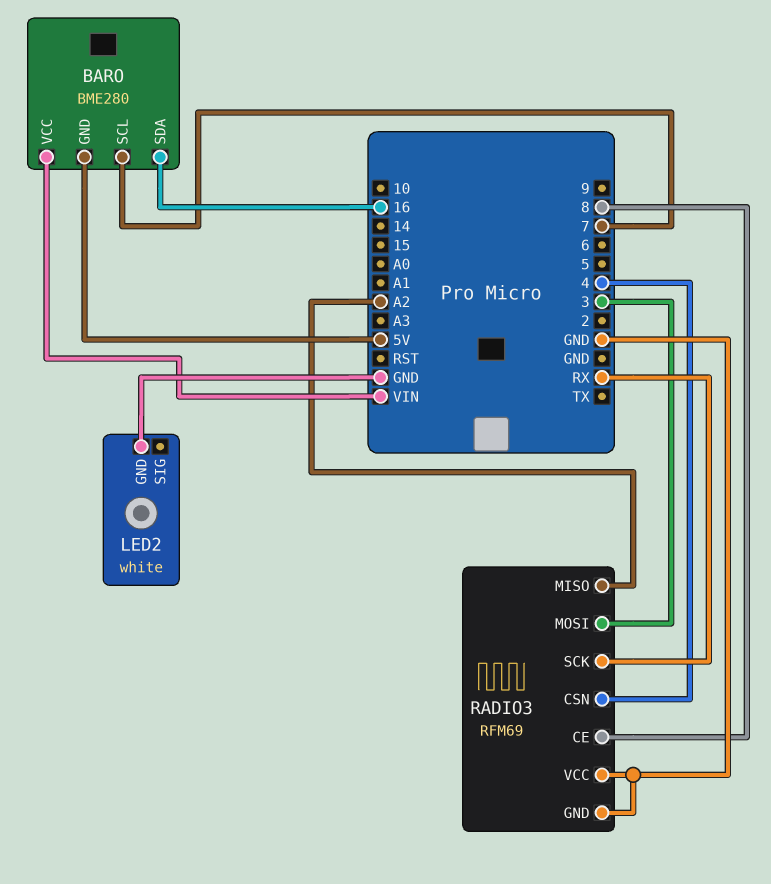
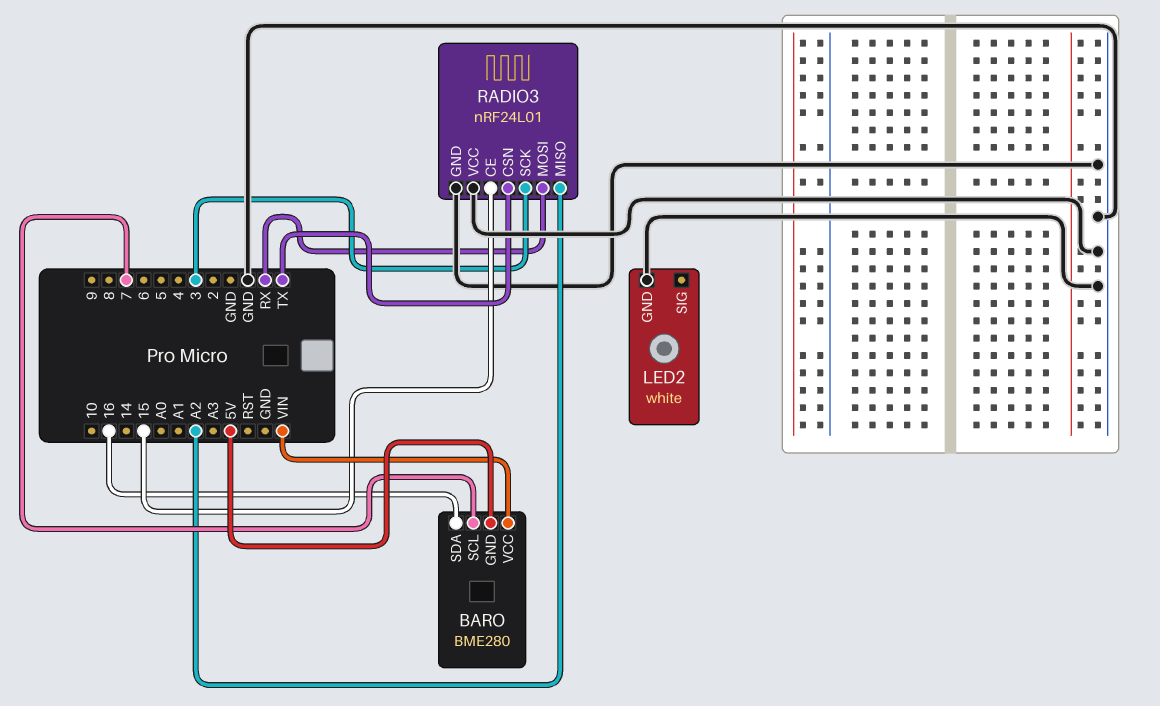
RADIO3: RFM69 -> nRF24L01
RADIO3 pin CE: 8 -> 15
RADIO3 pin CSN: 4 -> TX
RADIO3 pin MOSI: 3 -> RX
RADIO3 pin SCK: RX -> 3

